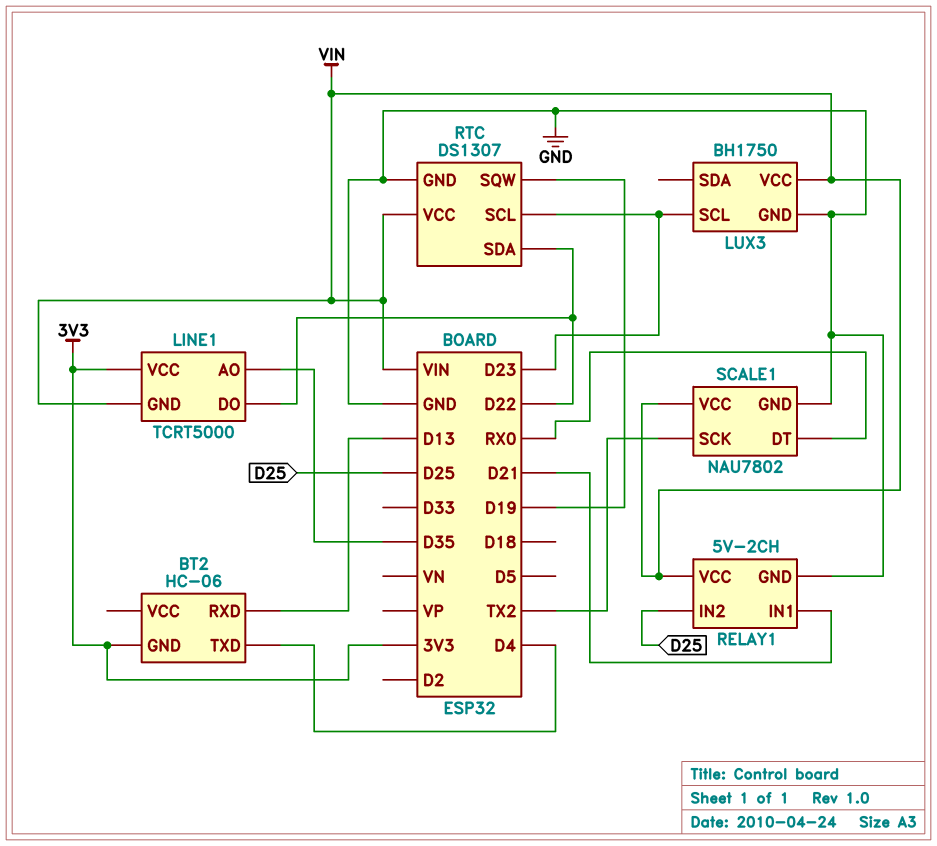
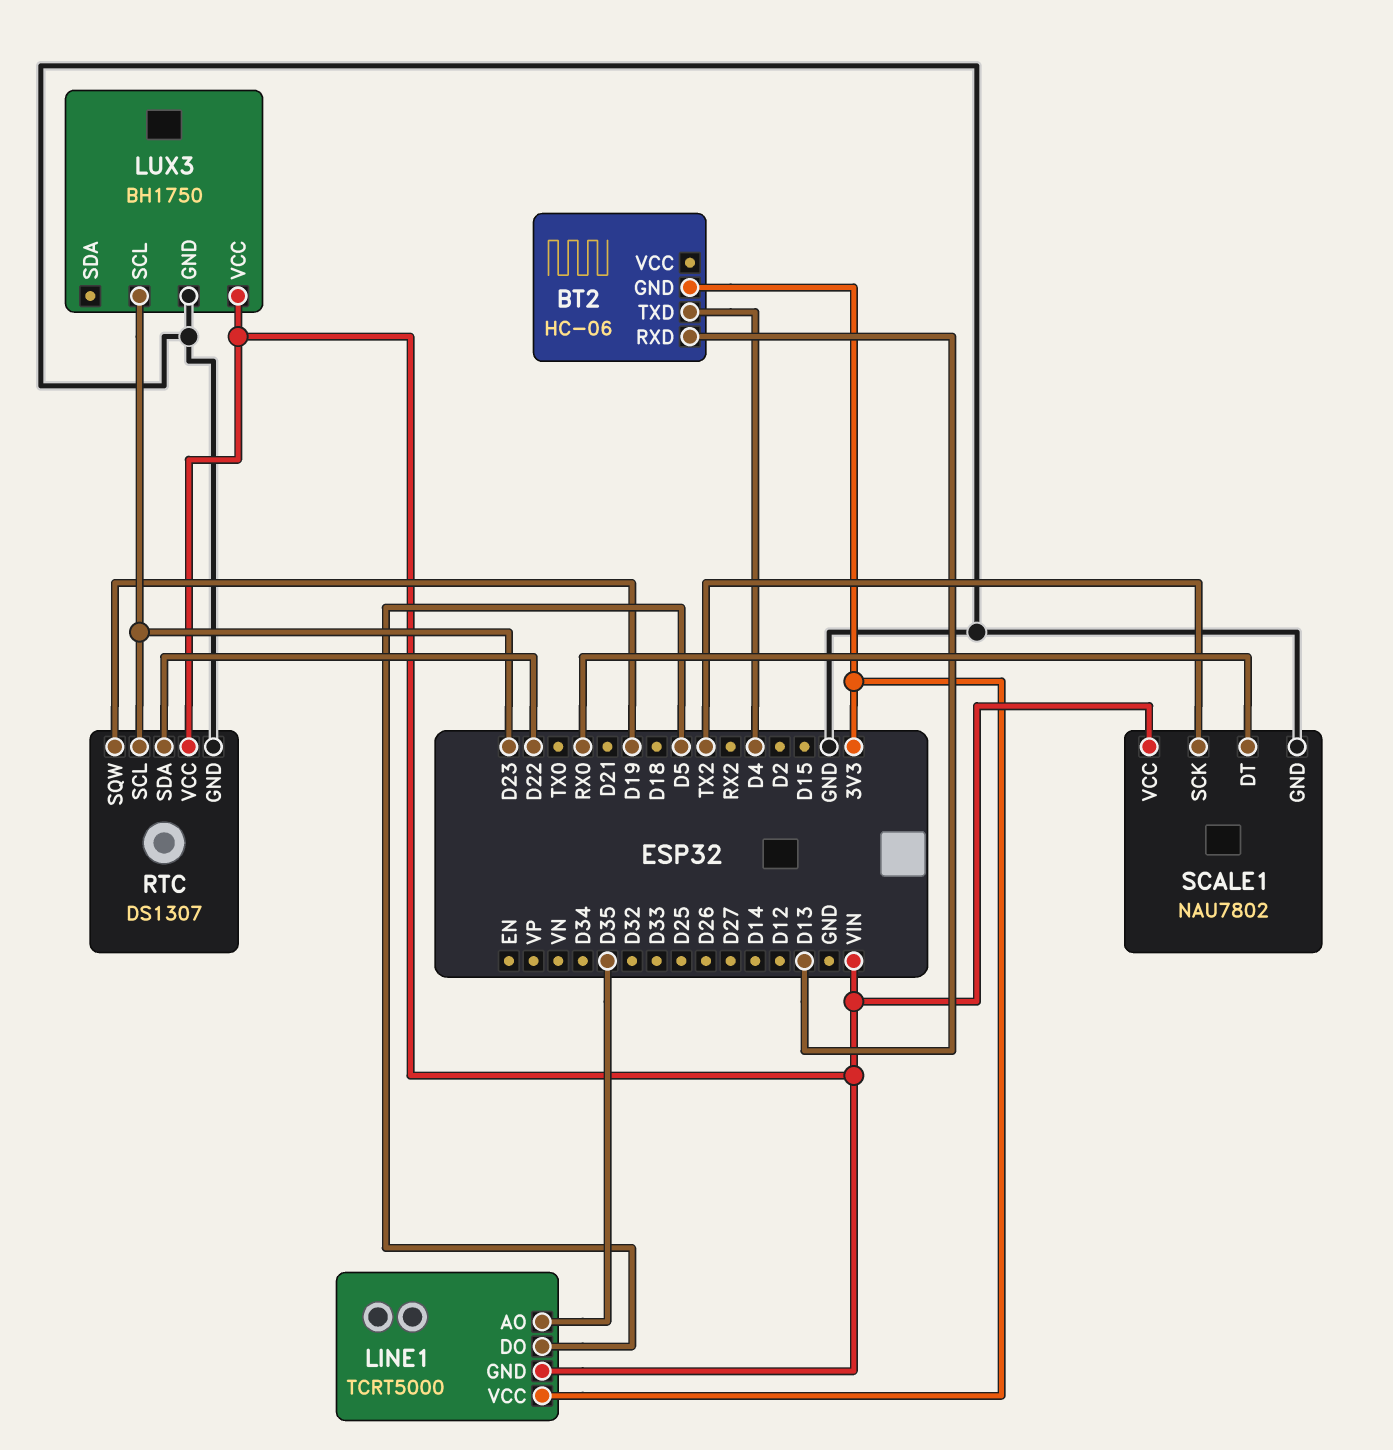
LINE1 pin DO: D22 -> D5
RELAY1: 5V-2CH -> none
RELAY1 pin GND: GND -> none
RELAY1 pin IN1: D21 -> none
RELAY1 pin IN2: D25 -> none
RELAY1 pin VCC: VIN -> none

